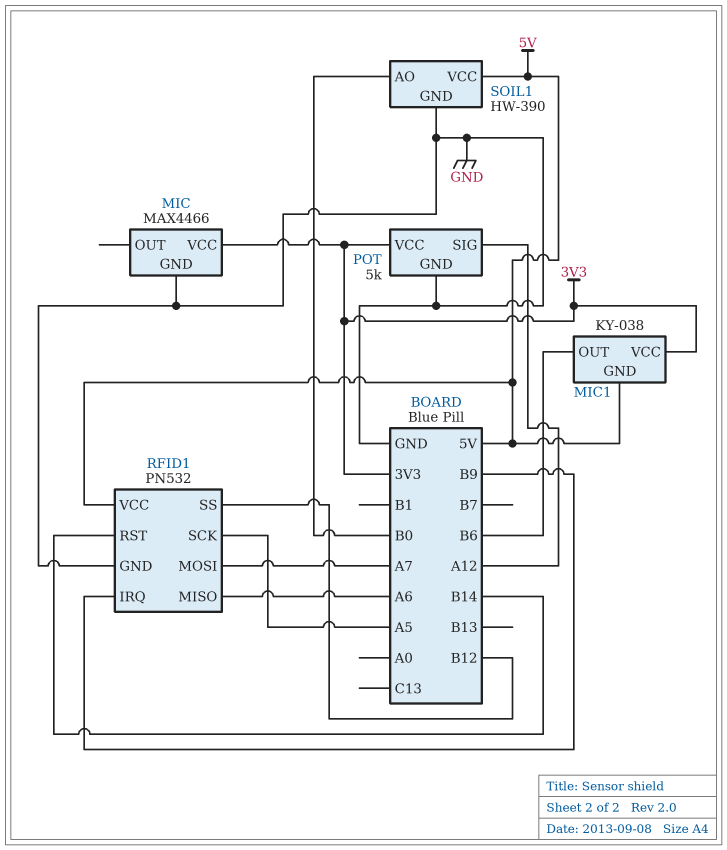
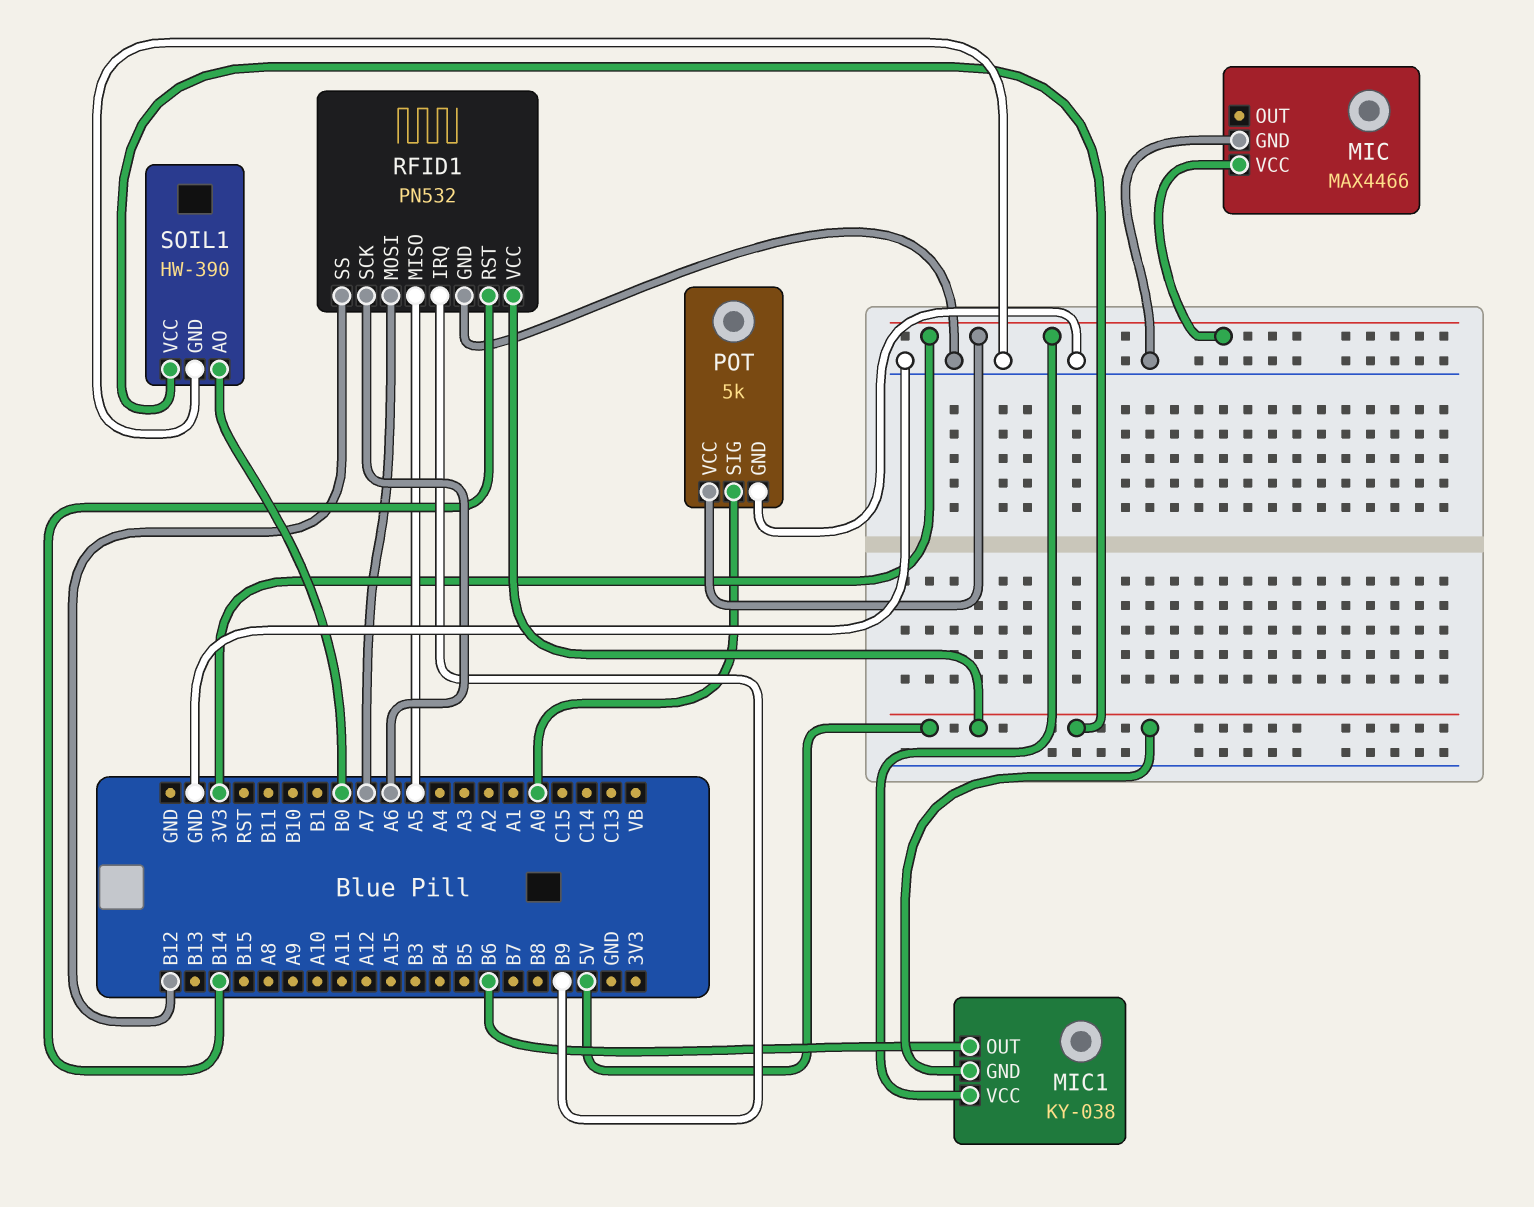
POT pin SIG: A12 -> A0
RFID1 pin MISO: A6 -> A5
RFID1 pin SCK: A5 -> A6

